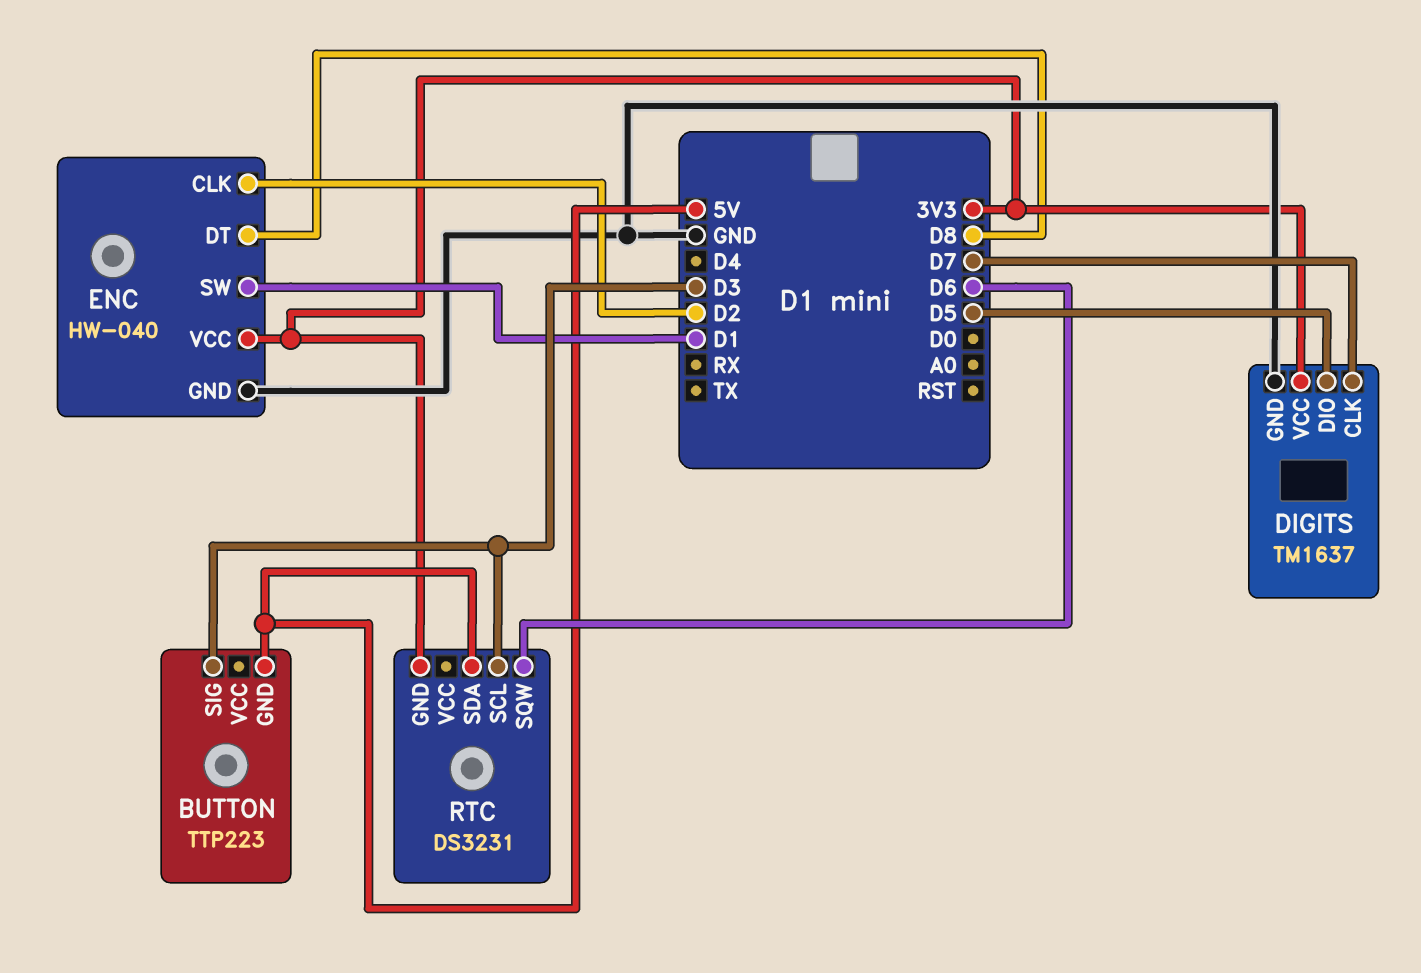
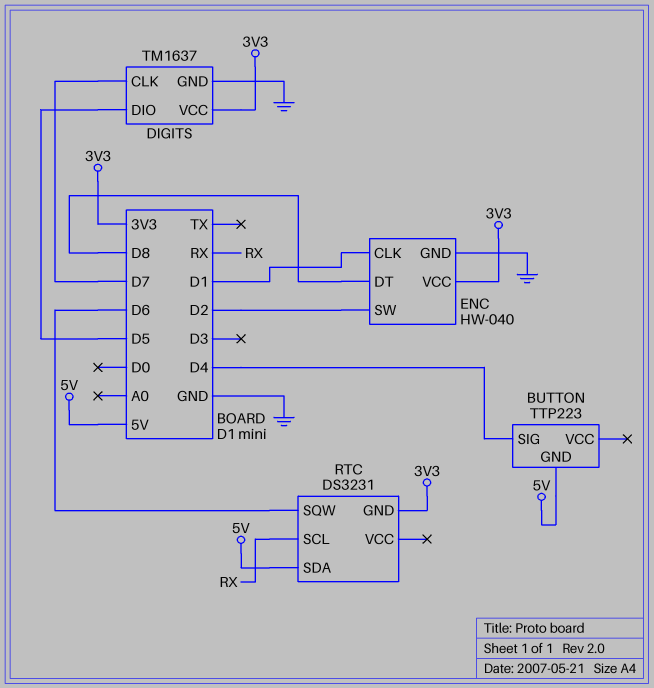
BUTTON pin SIG: D3 -> D4
ENC pin CLK: D2 -> D1
ENC pin SW: D1 -> D2
RTC pin SCL: D3 -> RX

